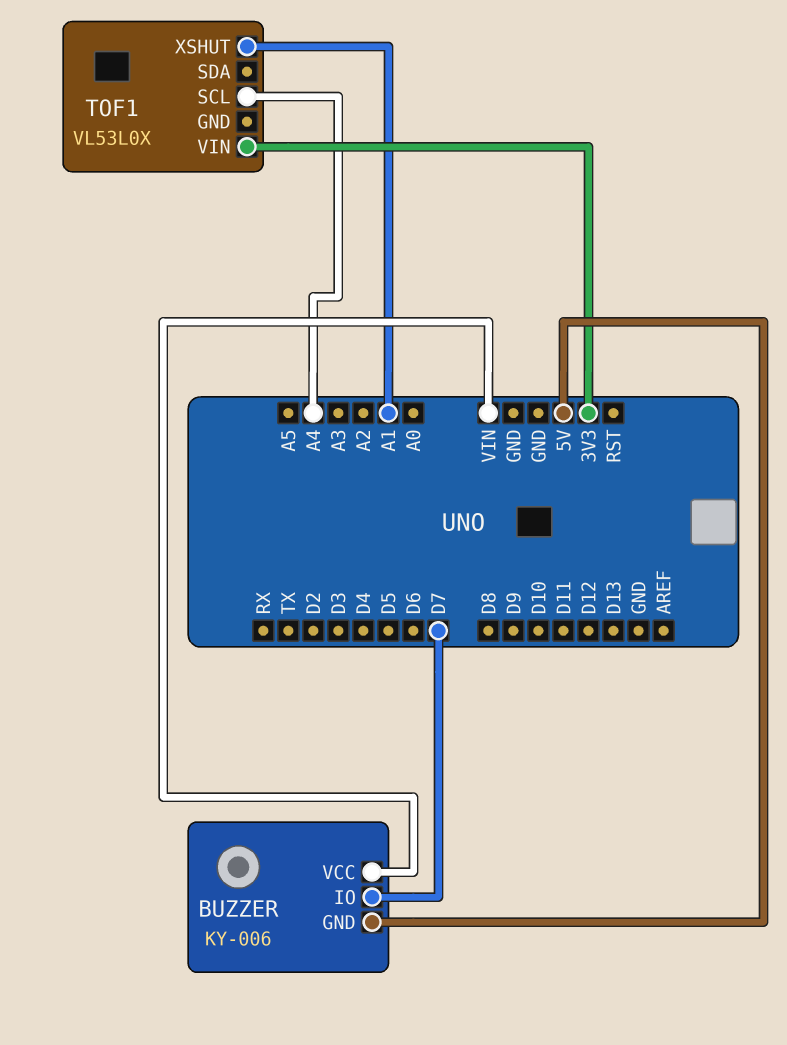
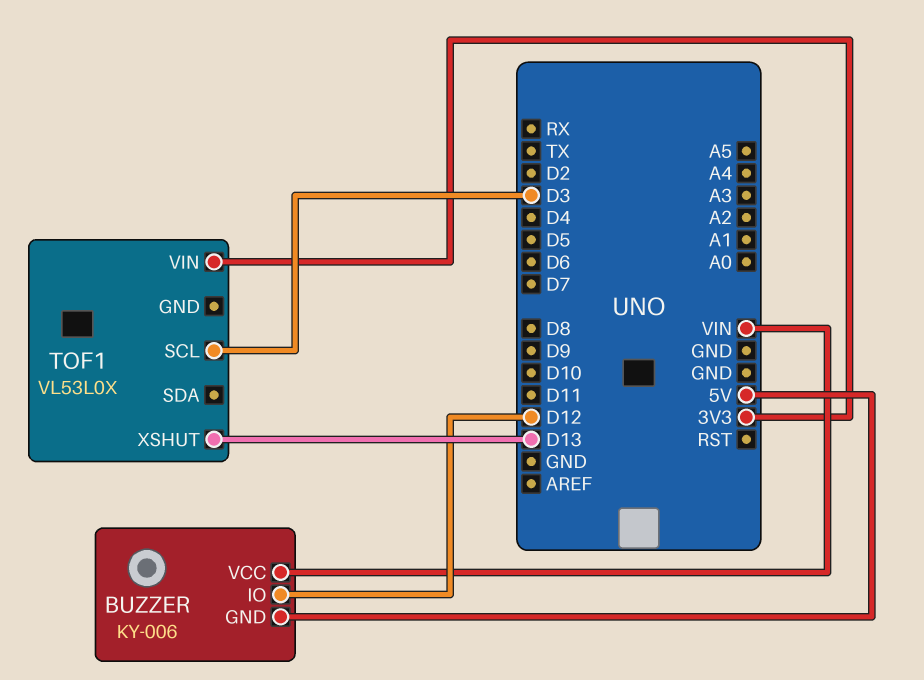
BUZZER pin IO: D7 -> D12
TOF1 pin SCL: A4 -> D3
TOF1 pin XSHUT: A1 -> D13

